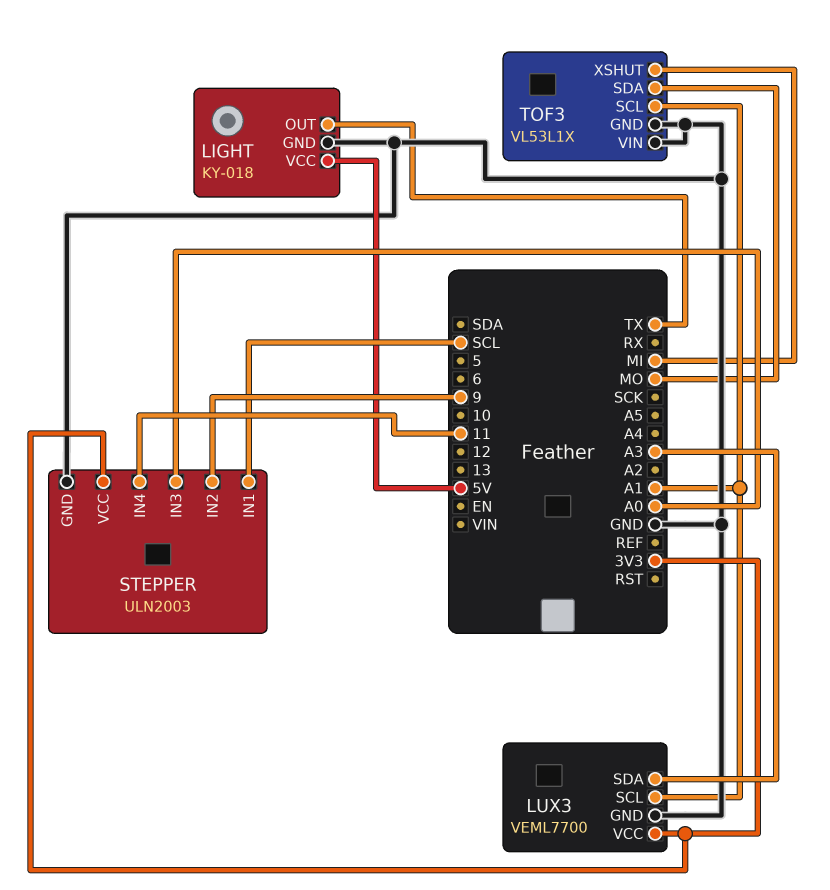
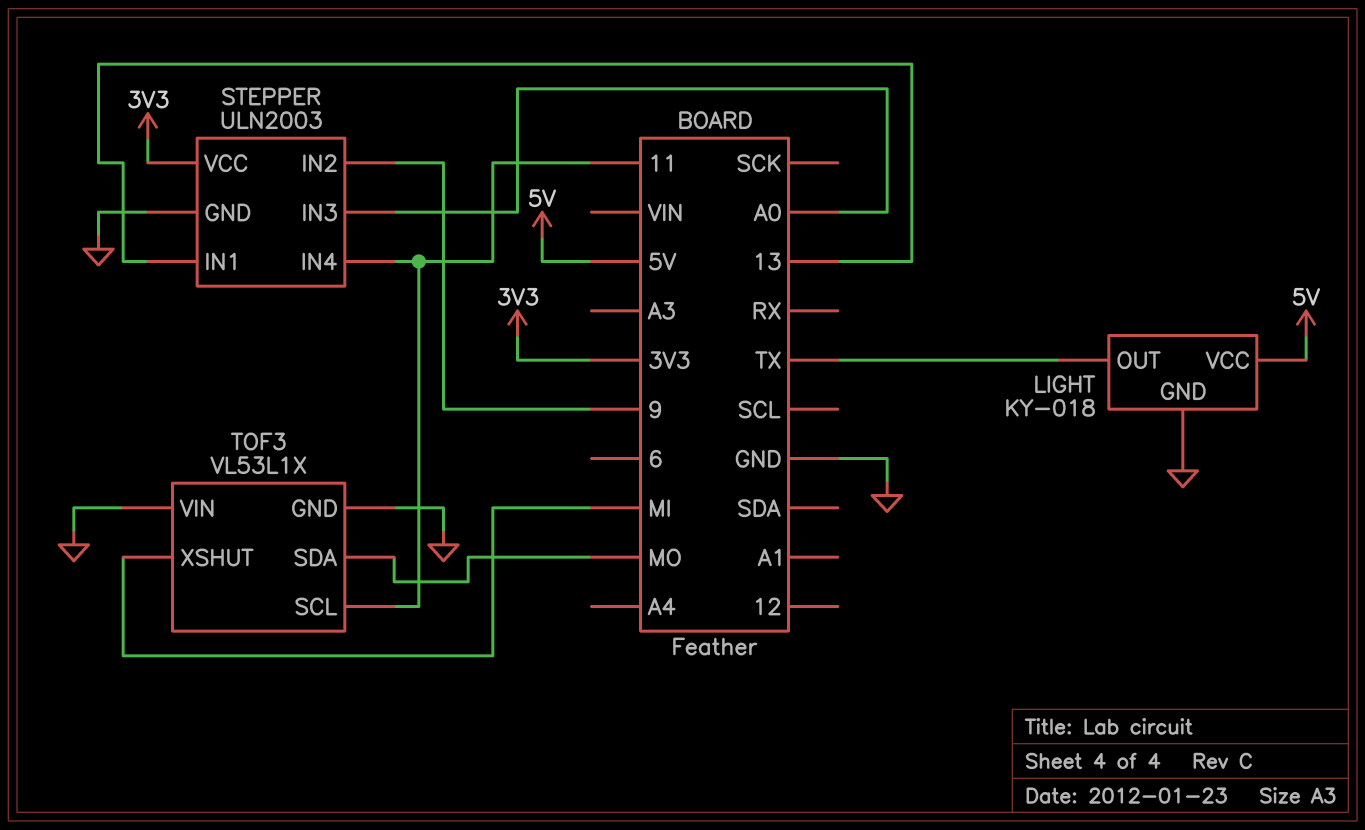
LUX3: VEML7700 -> none
LUX3 pin GND: GND -> none
LUX3 pin SCL: A1 -> none
LUX3 pin SDA: A3 -> none
LUX3 pin VCC: 3V3 -> none
STEPPER pin IN1: SCL -> 13
TOF3 pin SCL: A1 -> 11

